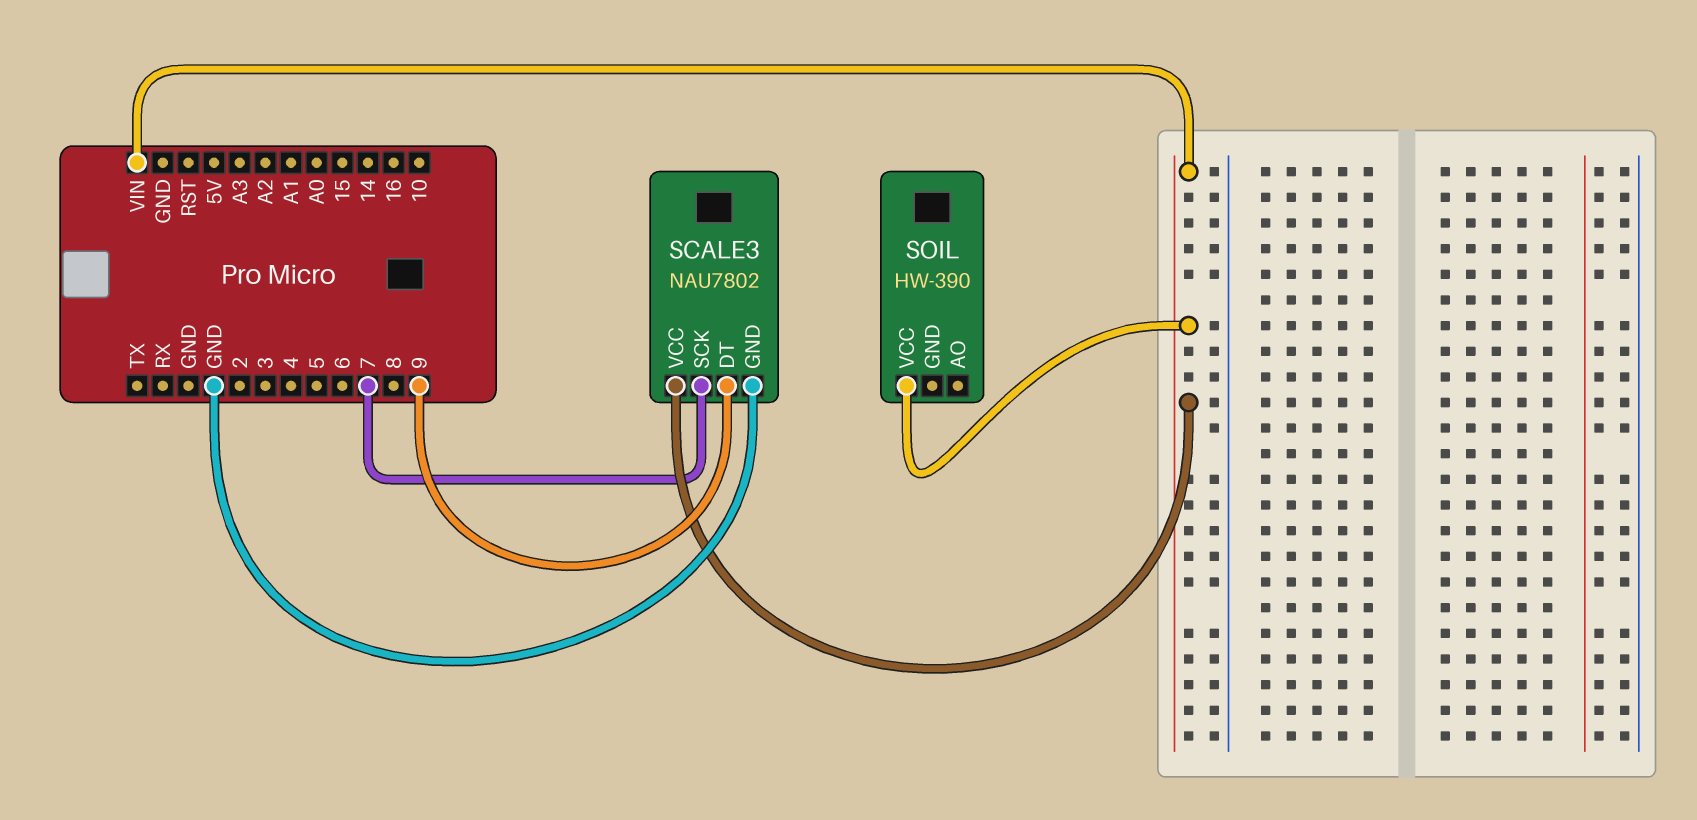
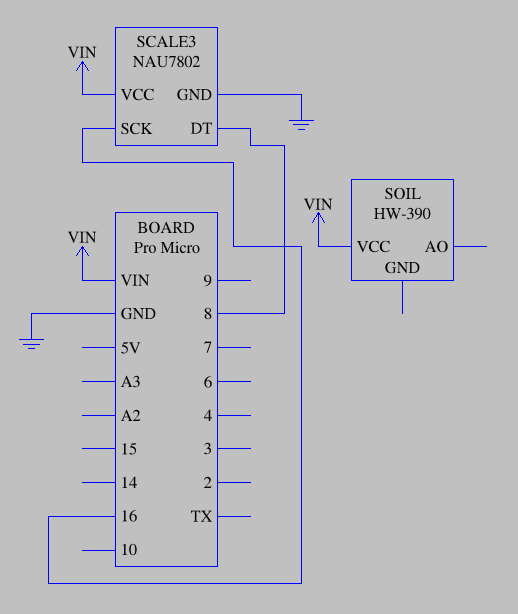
SCALE3 pin DT: 9 -> 8
SCALE3 pin SCK: 7 -> 16

